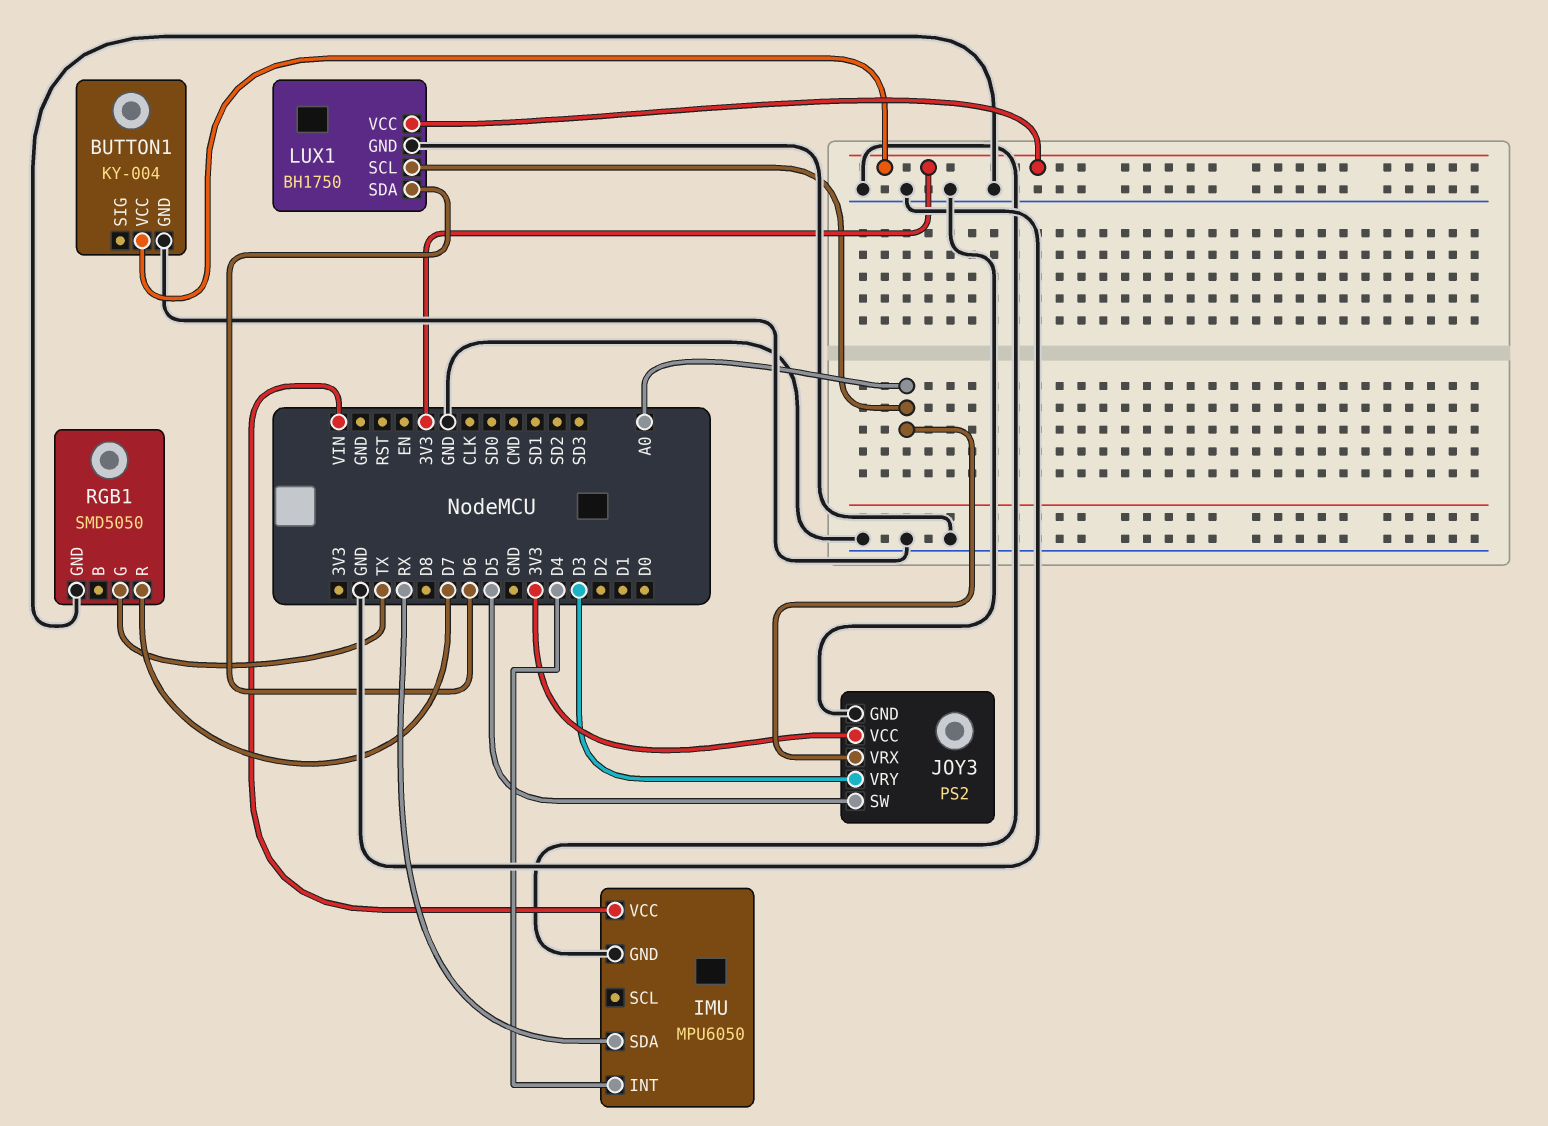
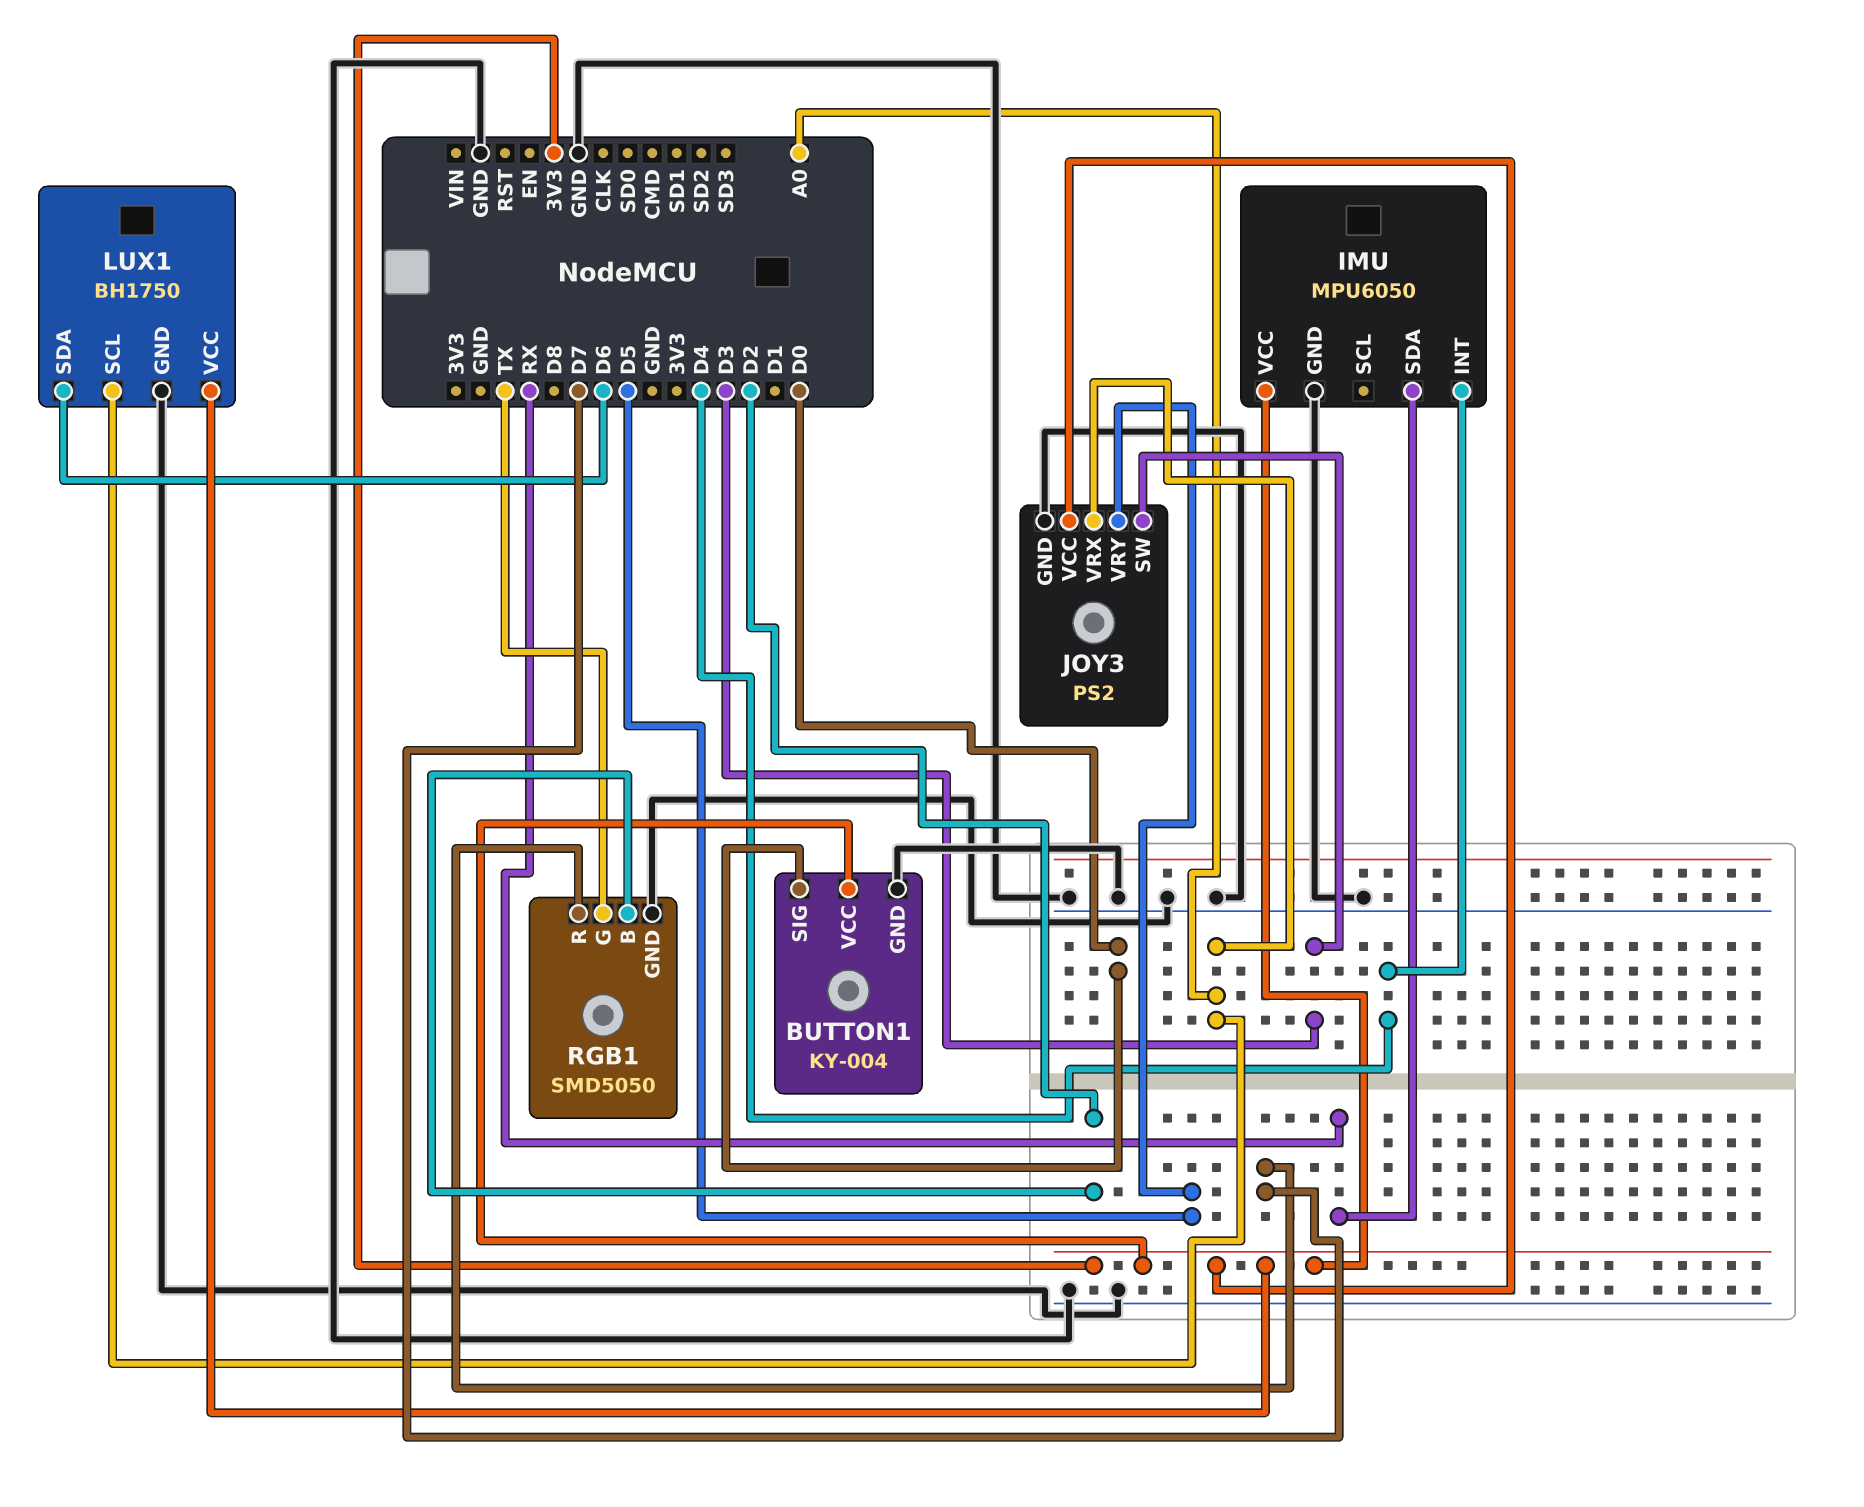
BUTTON1 pin SIG: none -> D0
IMU pin VCC: VIN -> 3V3
JOY3 pin SW: D5 -> D3
JOY3 pin VRY: D3 -> D5
RGB1 pin B: none -> D2

